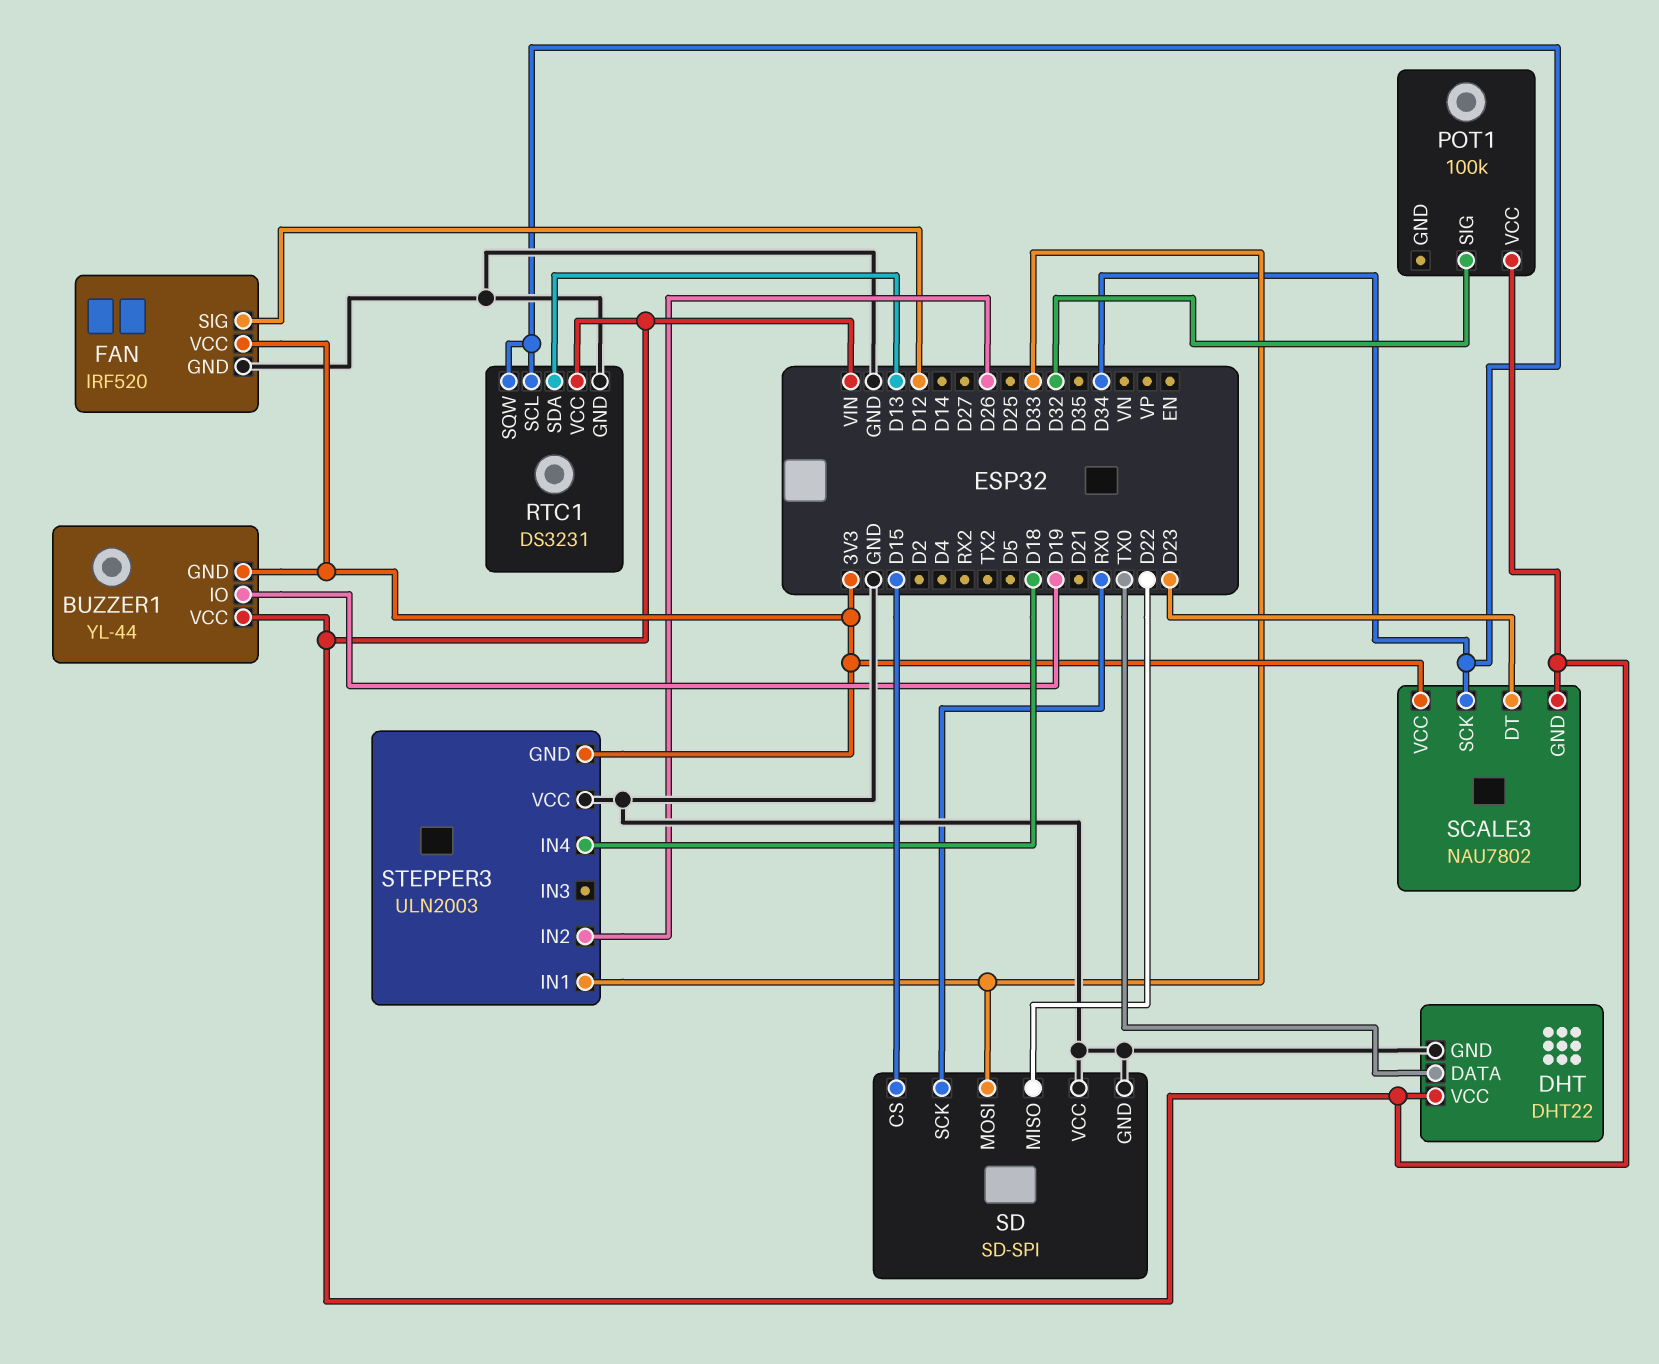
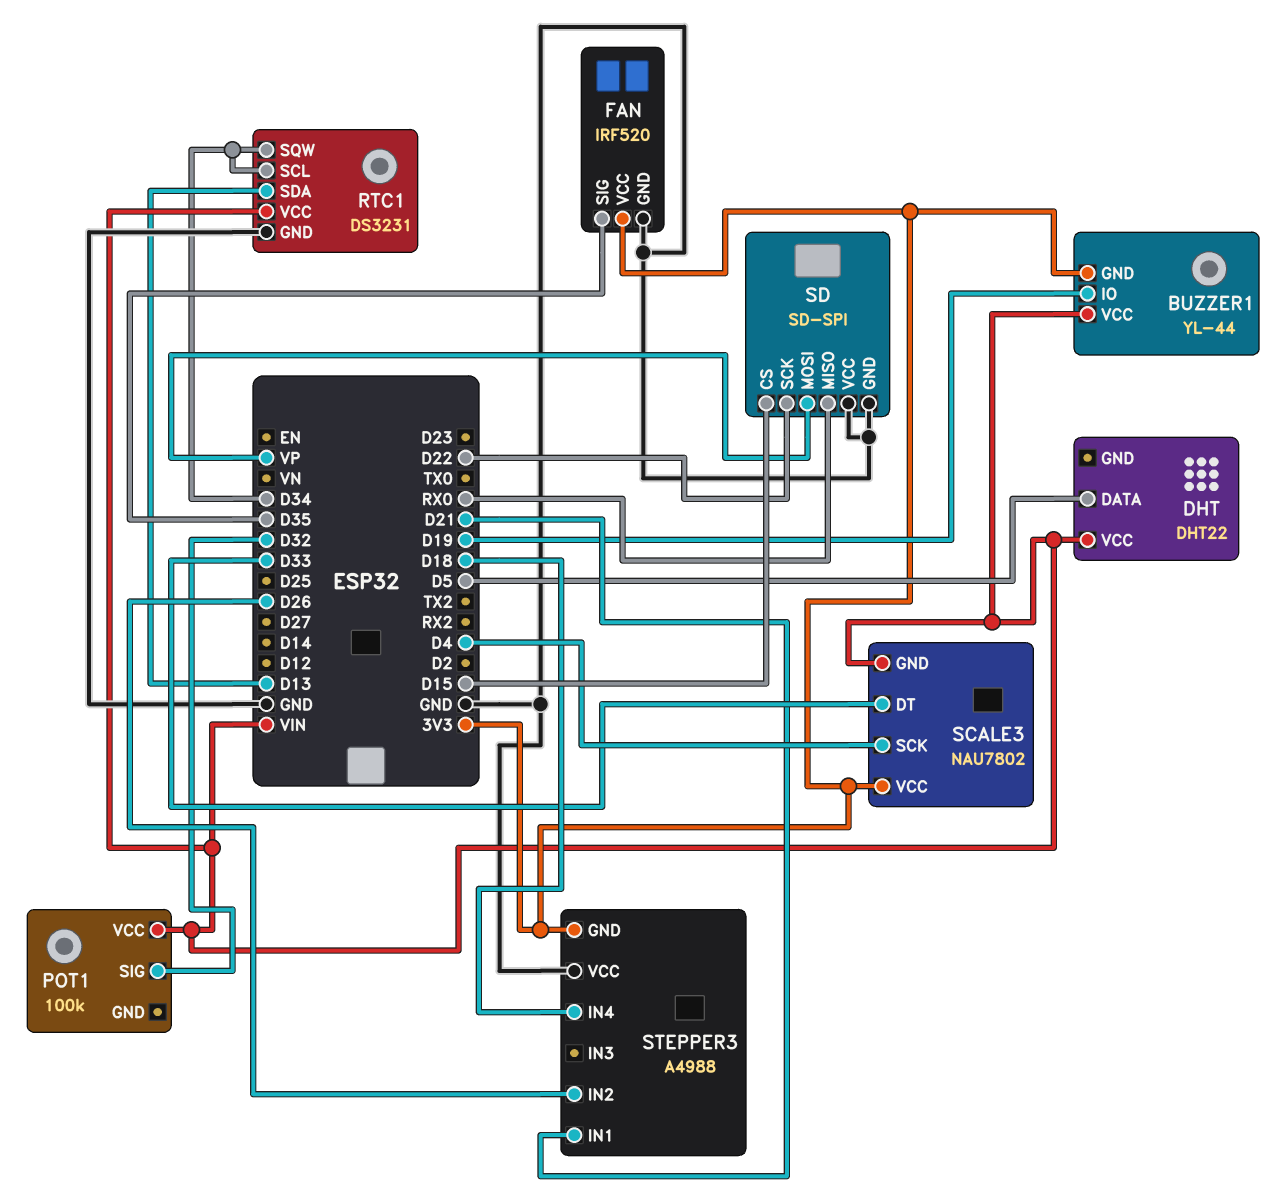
DHT pin DATA: TX0 -> D5
DHT pin GND: GND -> none
FAN pin SIG: D12 -> D35
SCALE3 pin DT: D23 -> D33
SCALE3 pin SCK: D34 -> D4
SD pin MISO: D22 -> RX0
SD pin MOSI: D33 -> VP
SD pin SCK: RX0 -> D22
STEPPER3: ULN2003 -> A4988
STEPPER3 pin IN1: D33 -> D21

